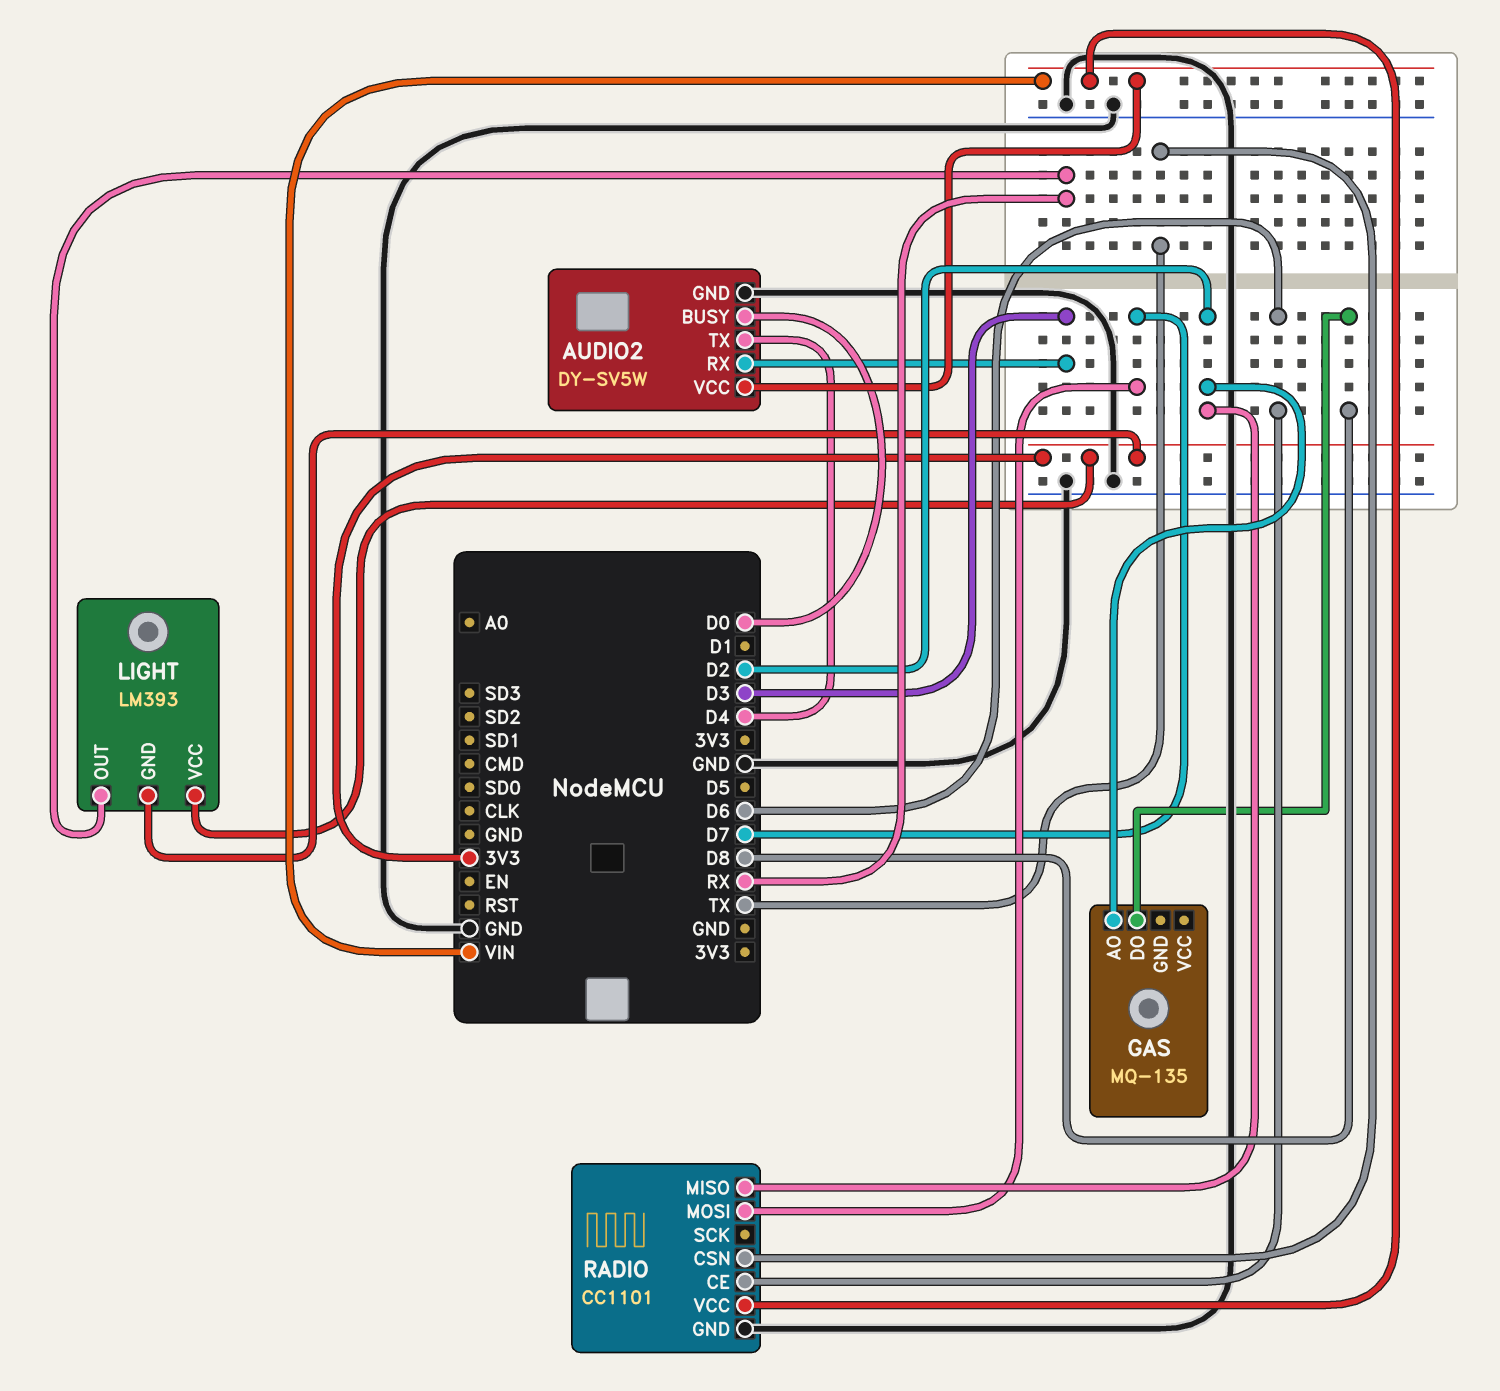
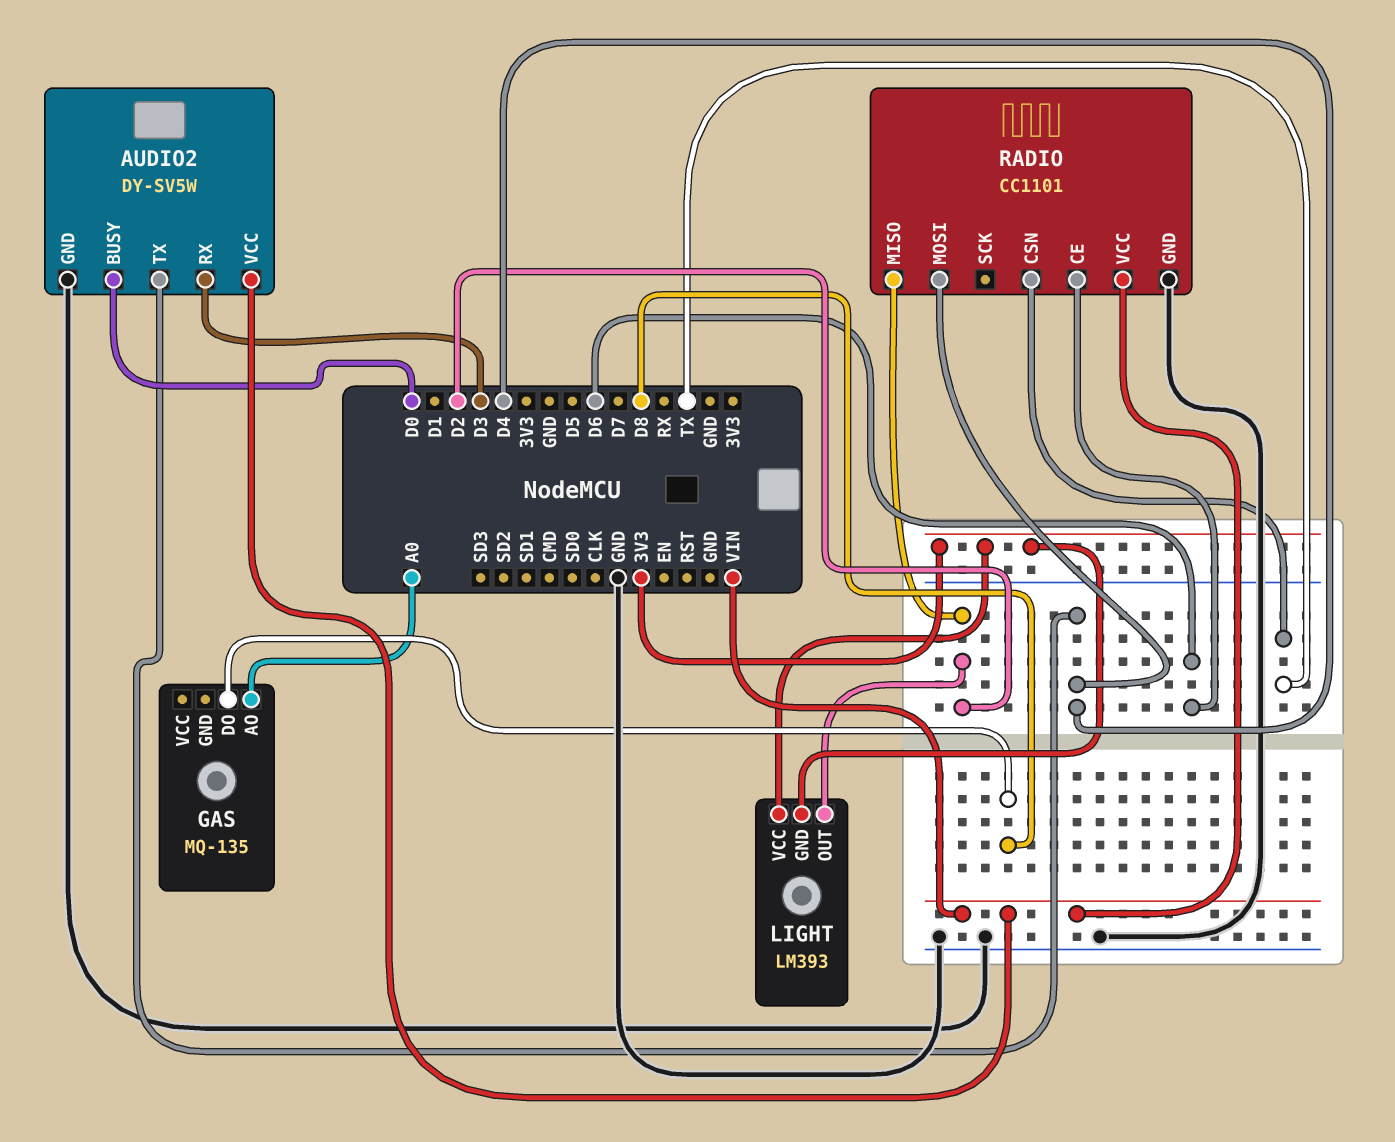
GAS pin AO: D2 -> A0
LIGHT pin OUT: RX -> D2
RADIO pin MOSI: D7 -> D4

